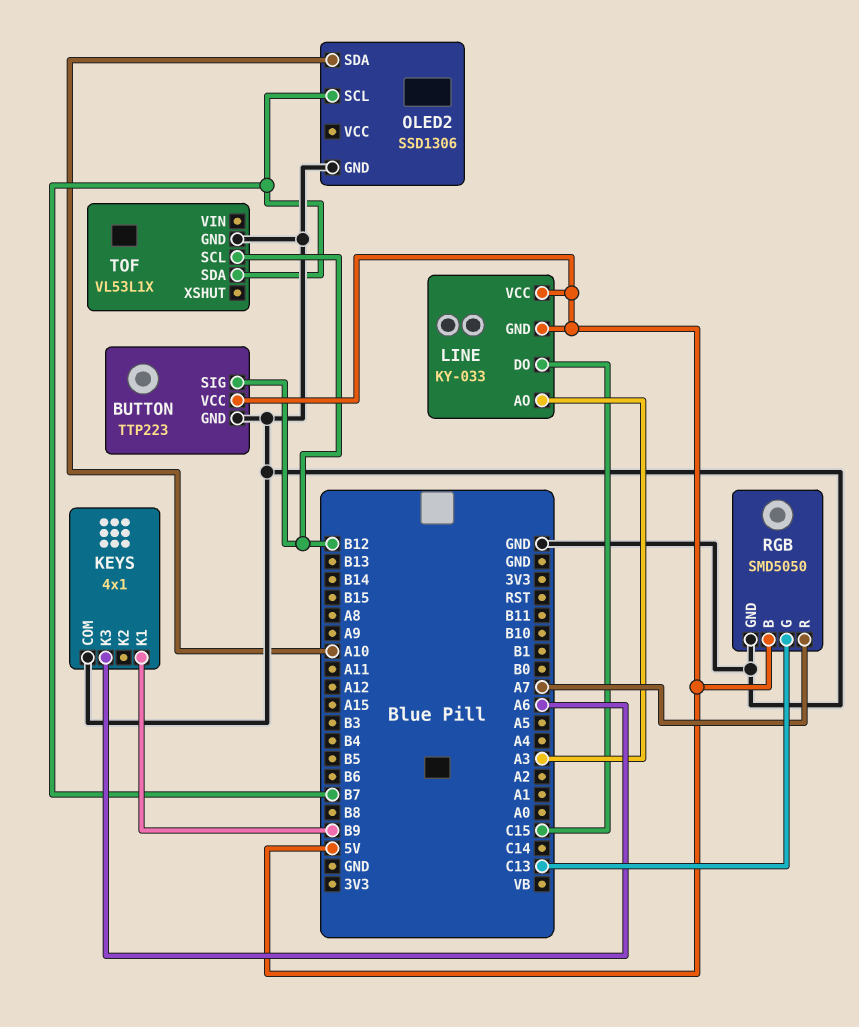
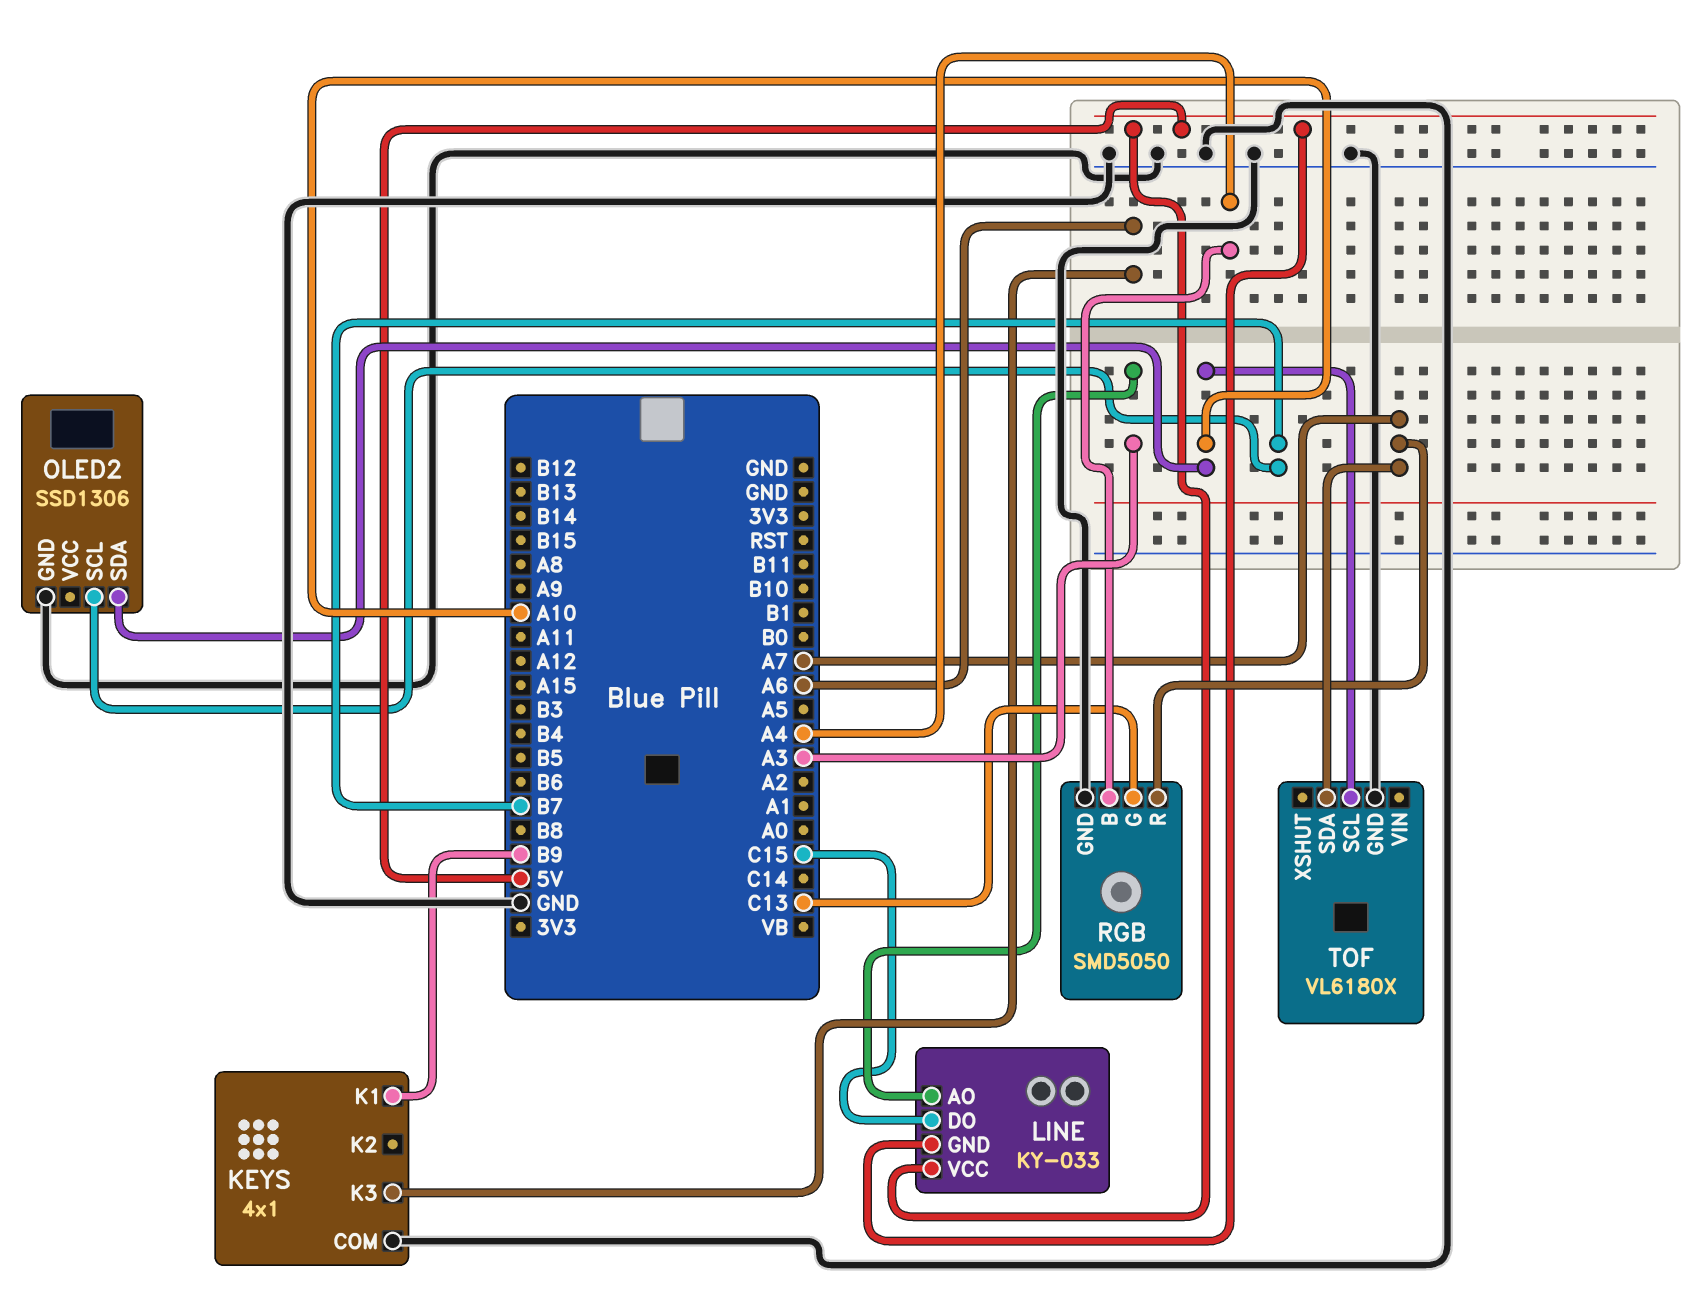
BUTTON: TTP223 -> none
BUTTON pin GND: GND -> none
BUTTON pin SIG: B12 -> none
BUTTON pin VCC: 5V -> none
RGB pin B: 5V -> A4
TOF: VL53L1X -> VL6180X
TOF pin SCL: B12 -> A10
TOF pin SDA: B7 -> A7

